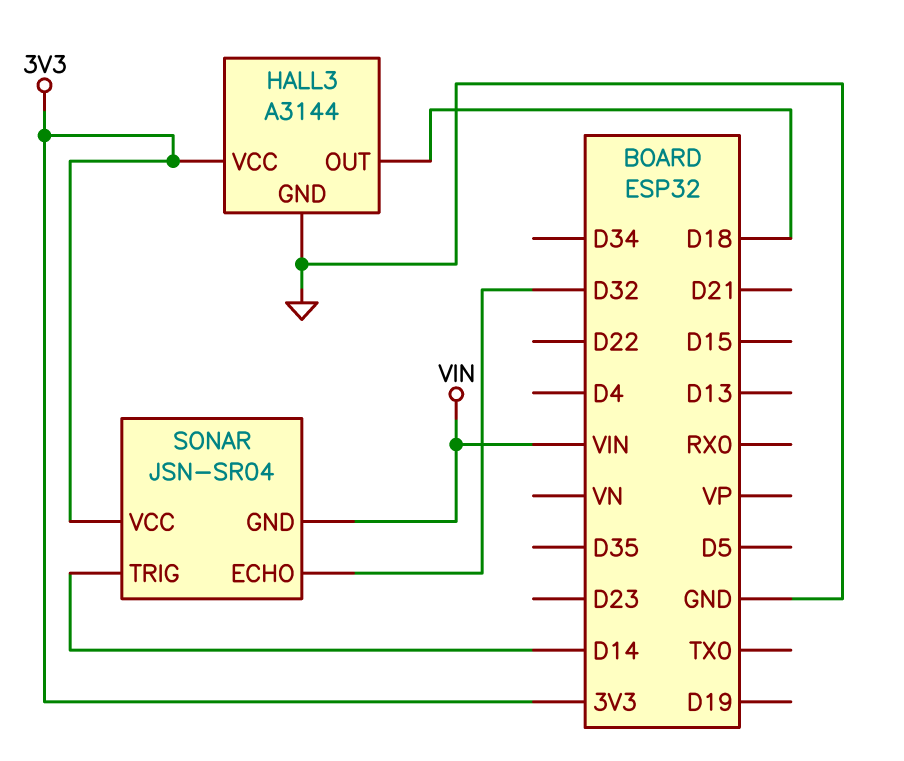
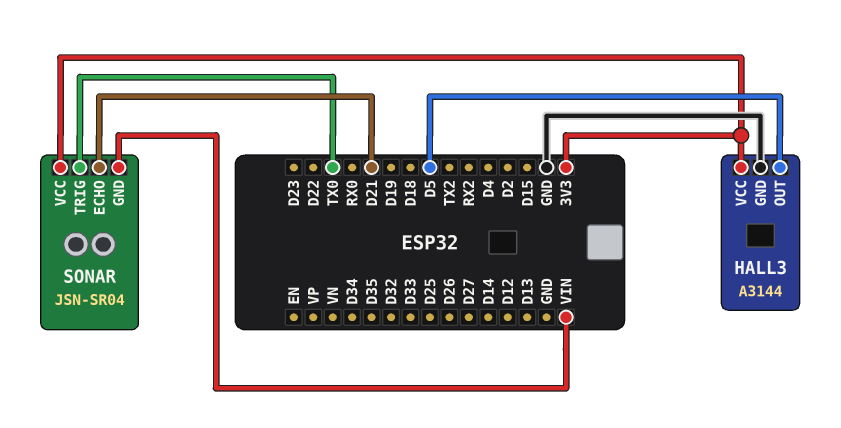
HALL3 pin OUT: D18 -> D5
SONAR pin ECHO: D32 -> D21
SONAR pin TRIG: D14 -> TX0

